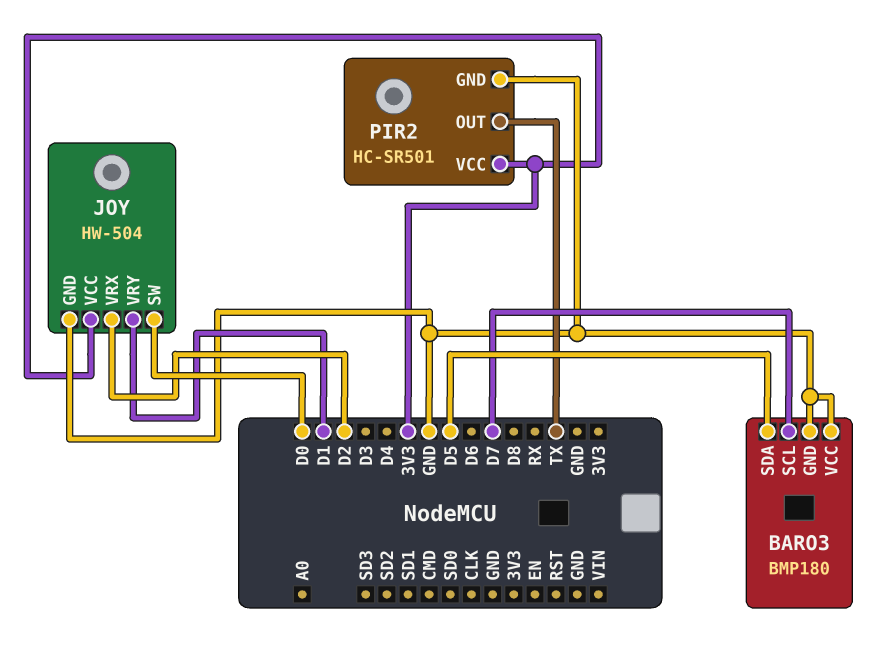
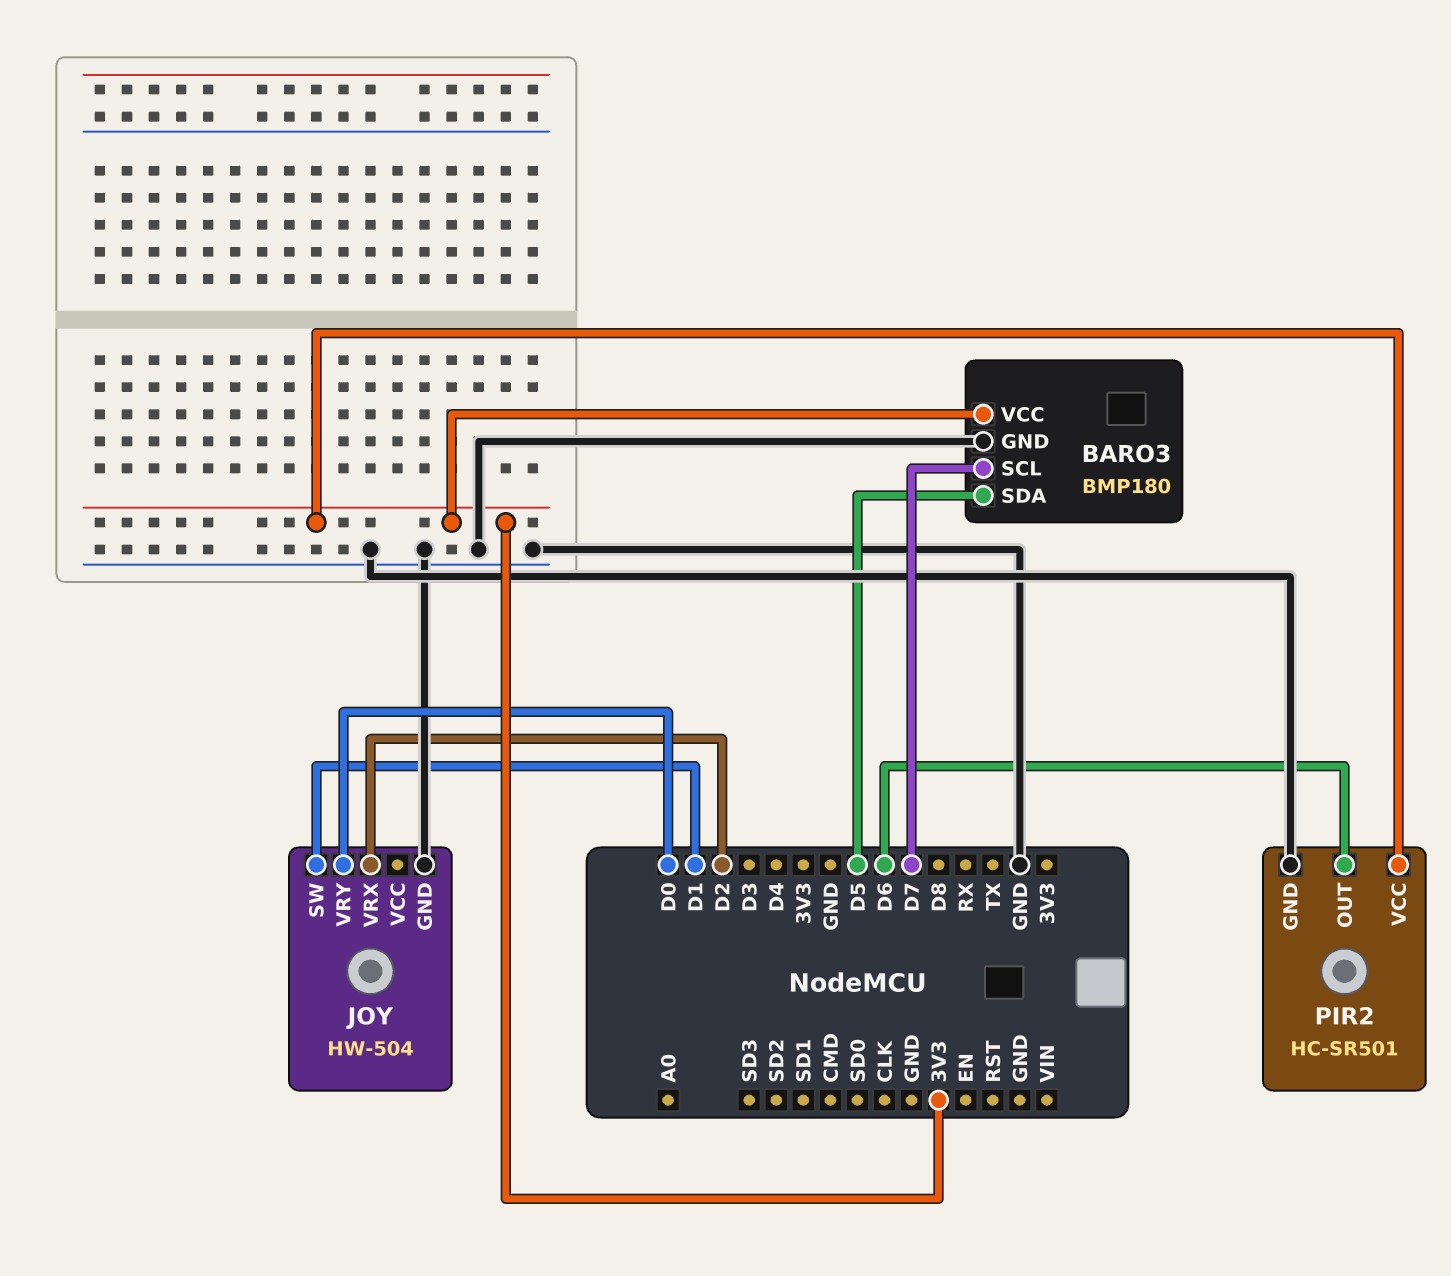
BARO3 pin VCC: GND -> 3V3
JOY pin SW: D0 -> D1
JOY pin VCC: 3V3 -> none
JOY pin VRY: D1 -> D0
PIR2 pin OUT: TX -> D6

